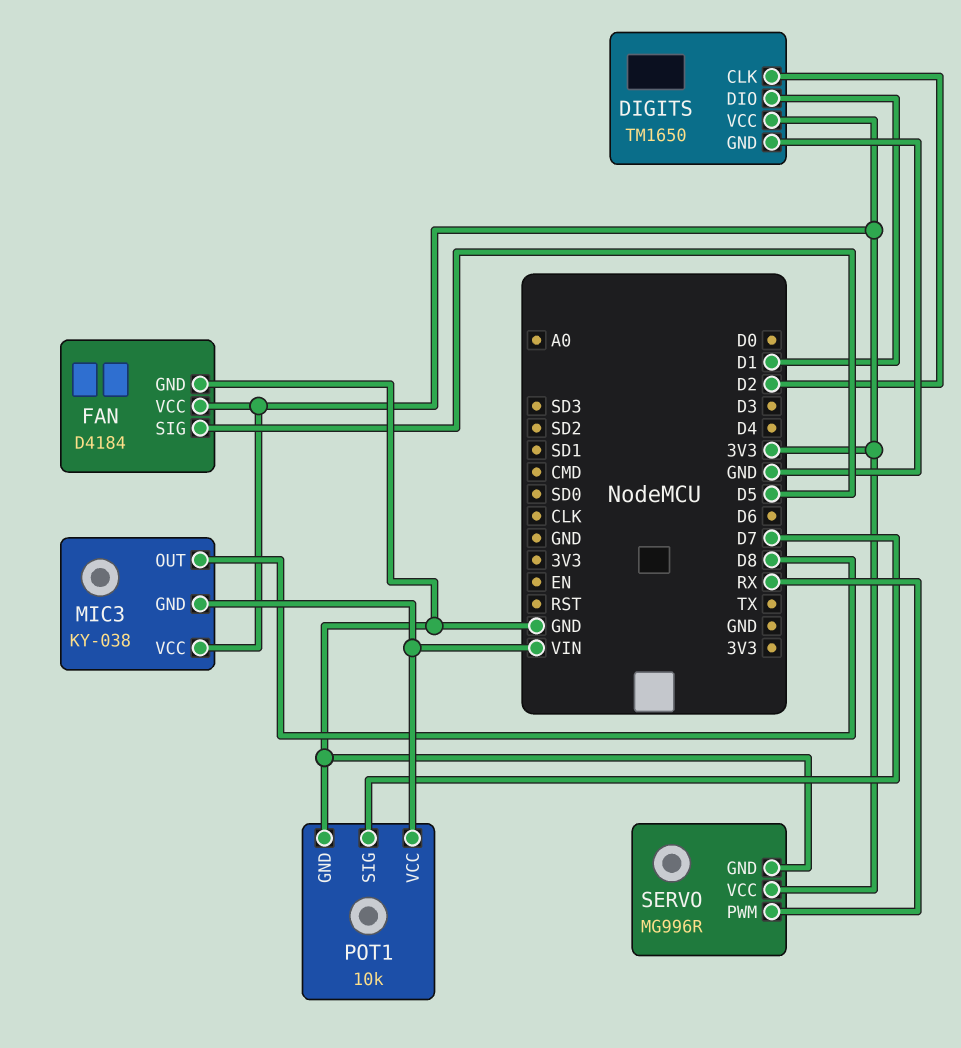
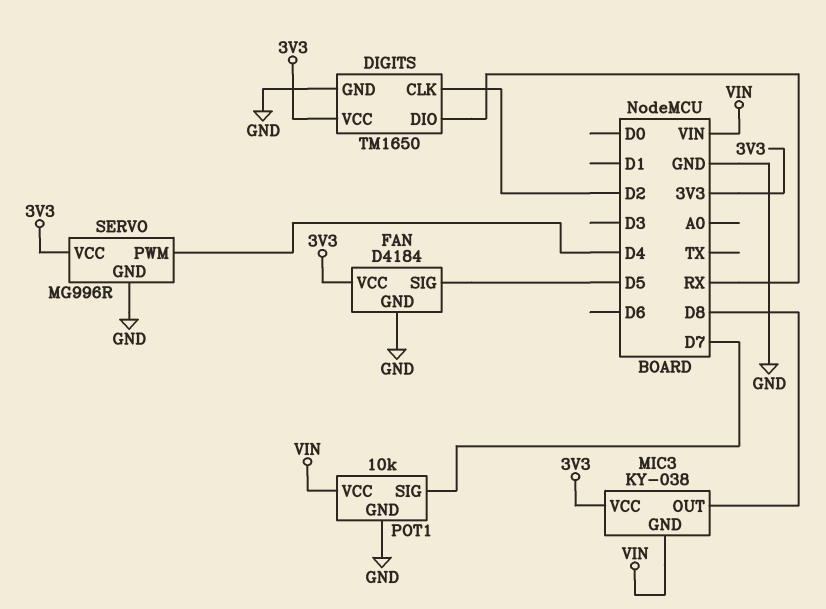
DIGITS pin DIO: D1 -> RX
SERVO pin PWM: RX -> D4

